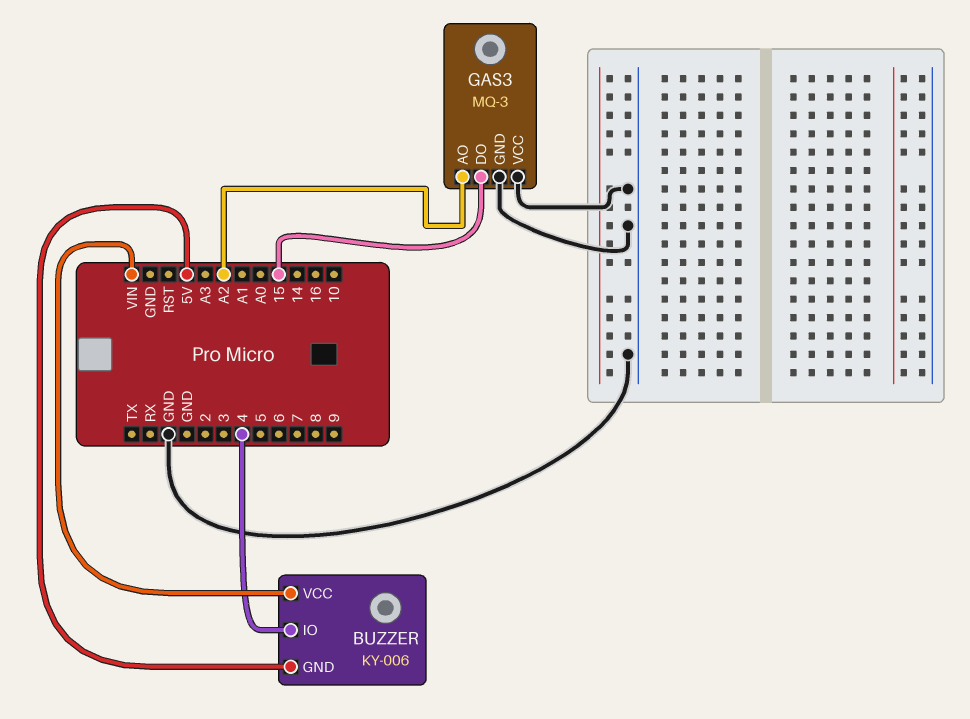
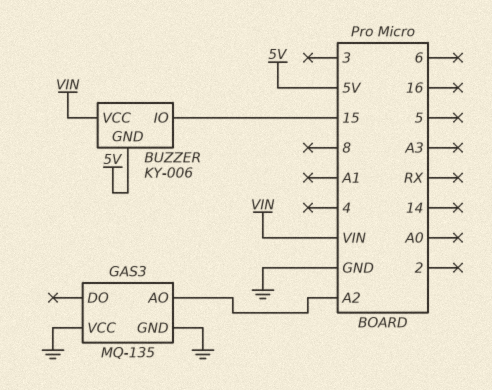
BUZZER pin IO: 4 -> 15
GAS3: MQ-3 -> MQ-135
GAS3 pin DO: 15 -> none

